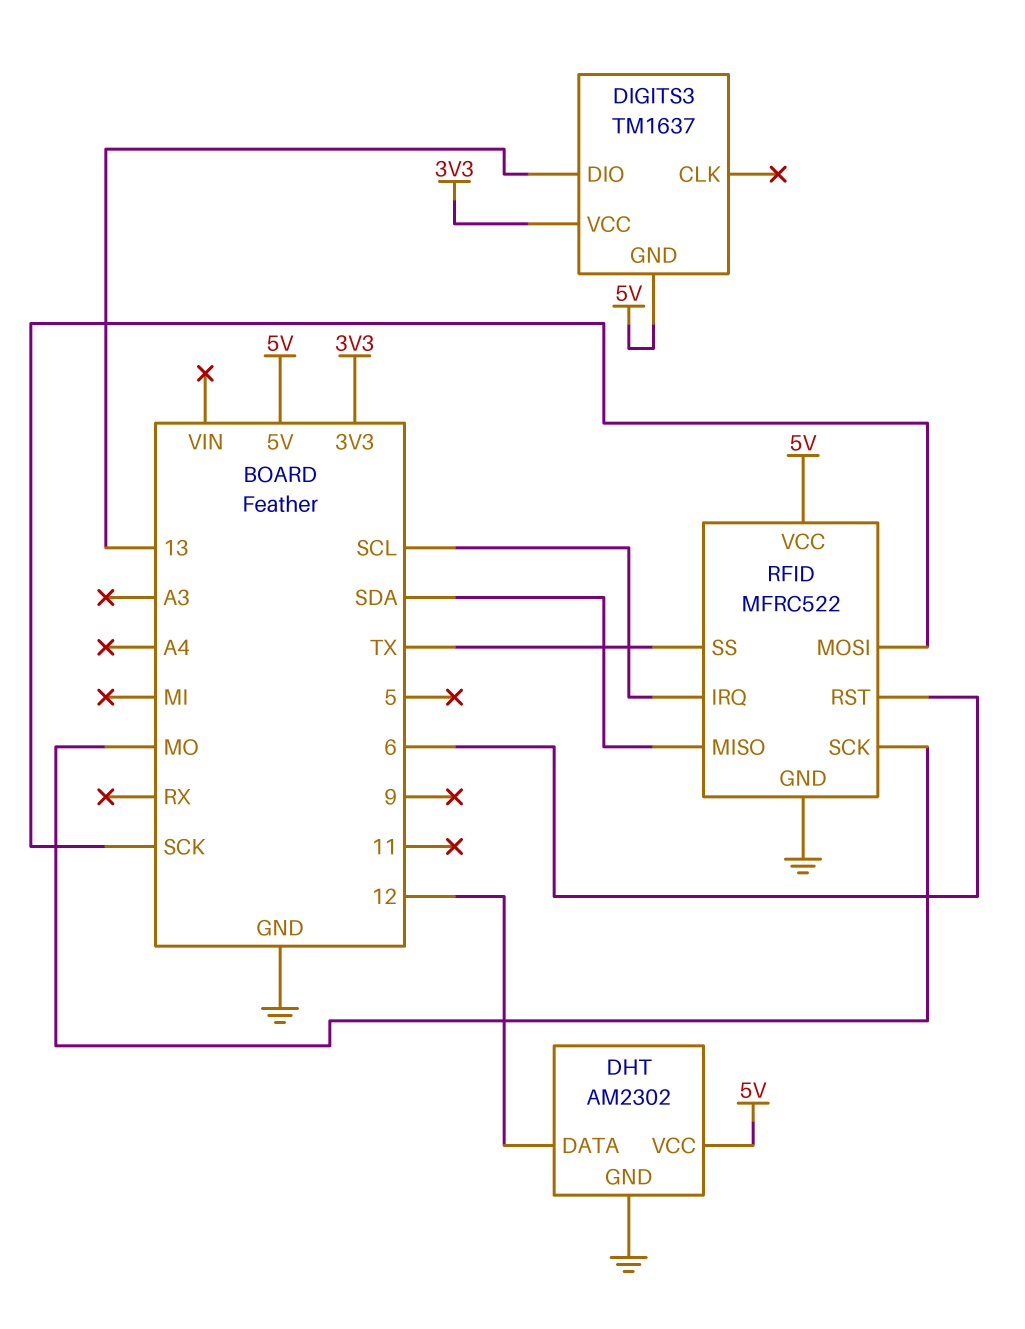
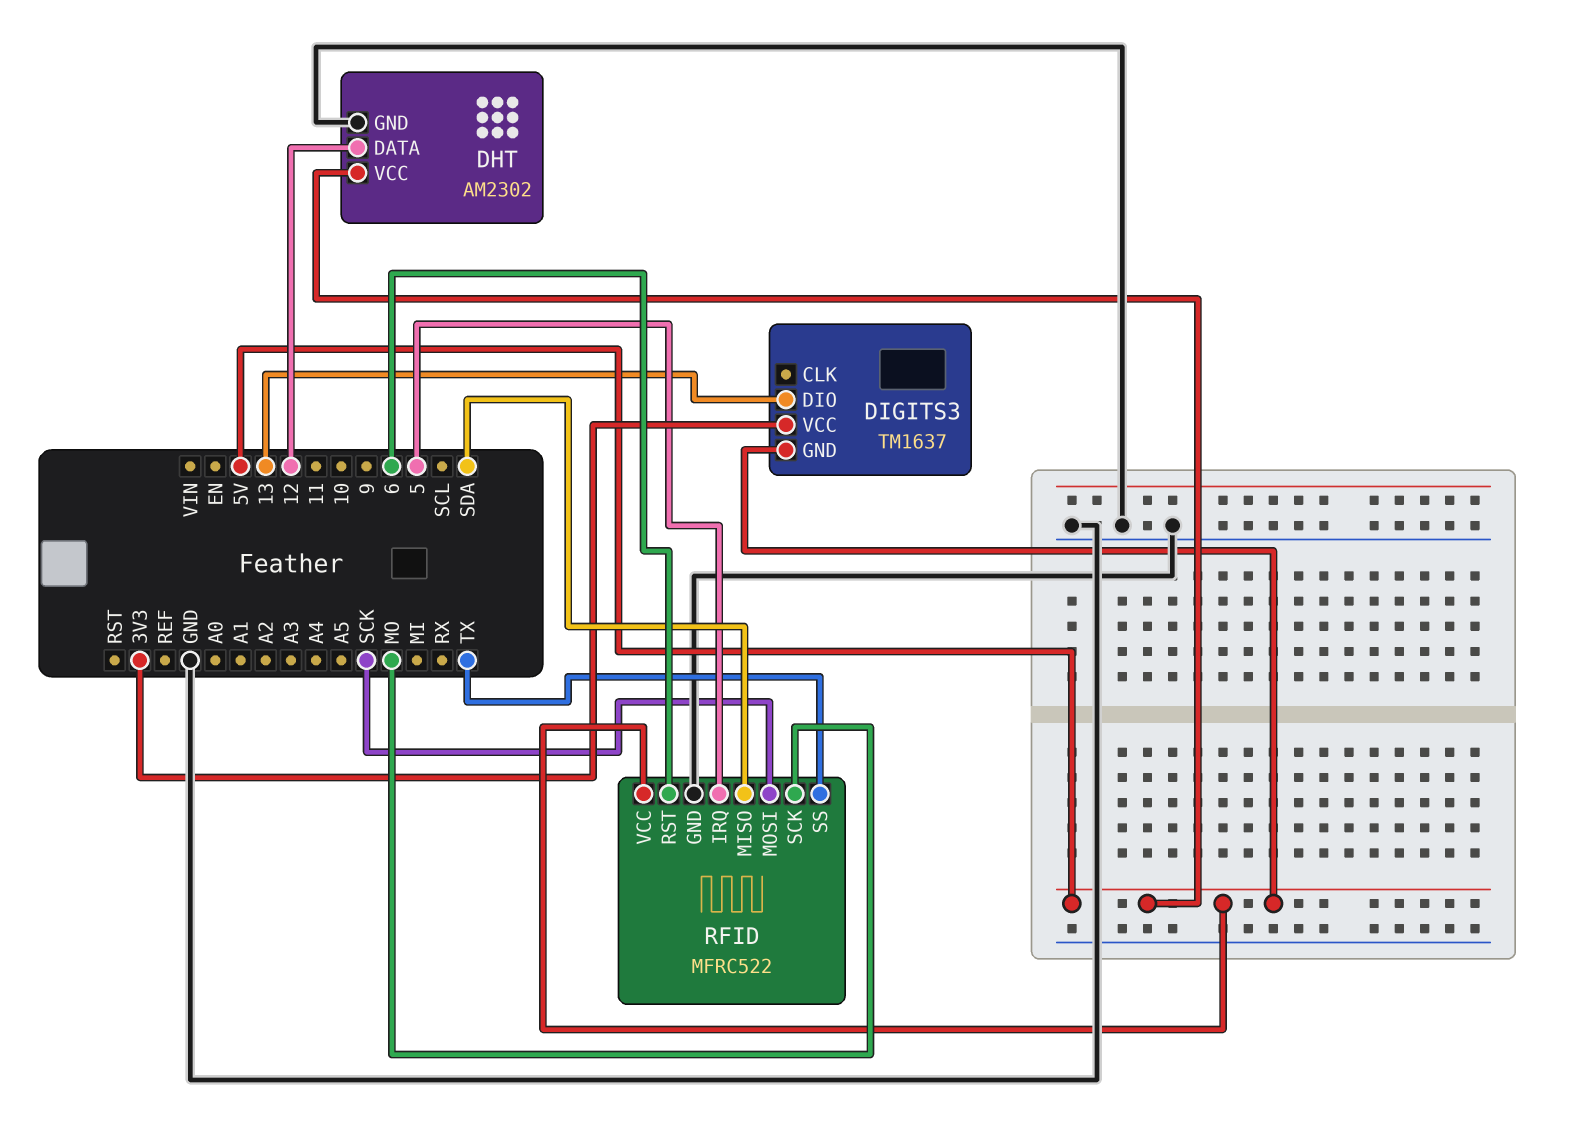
RFID pin IRQ: SCL -> 5

